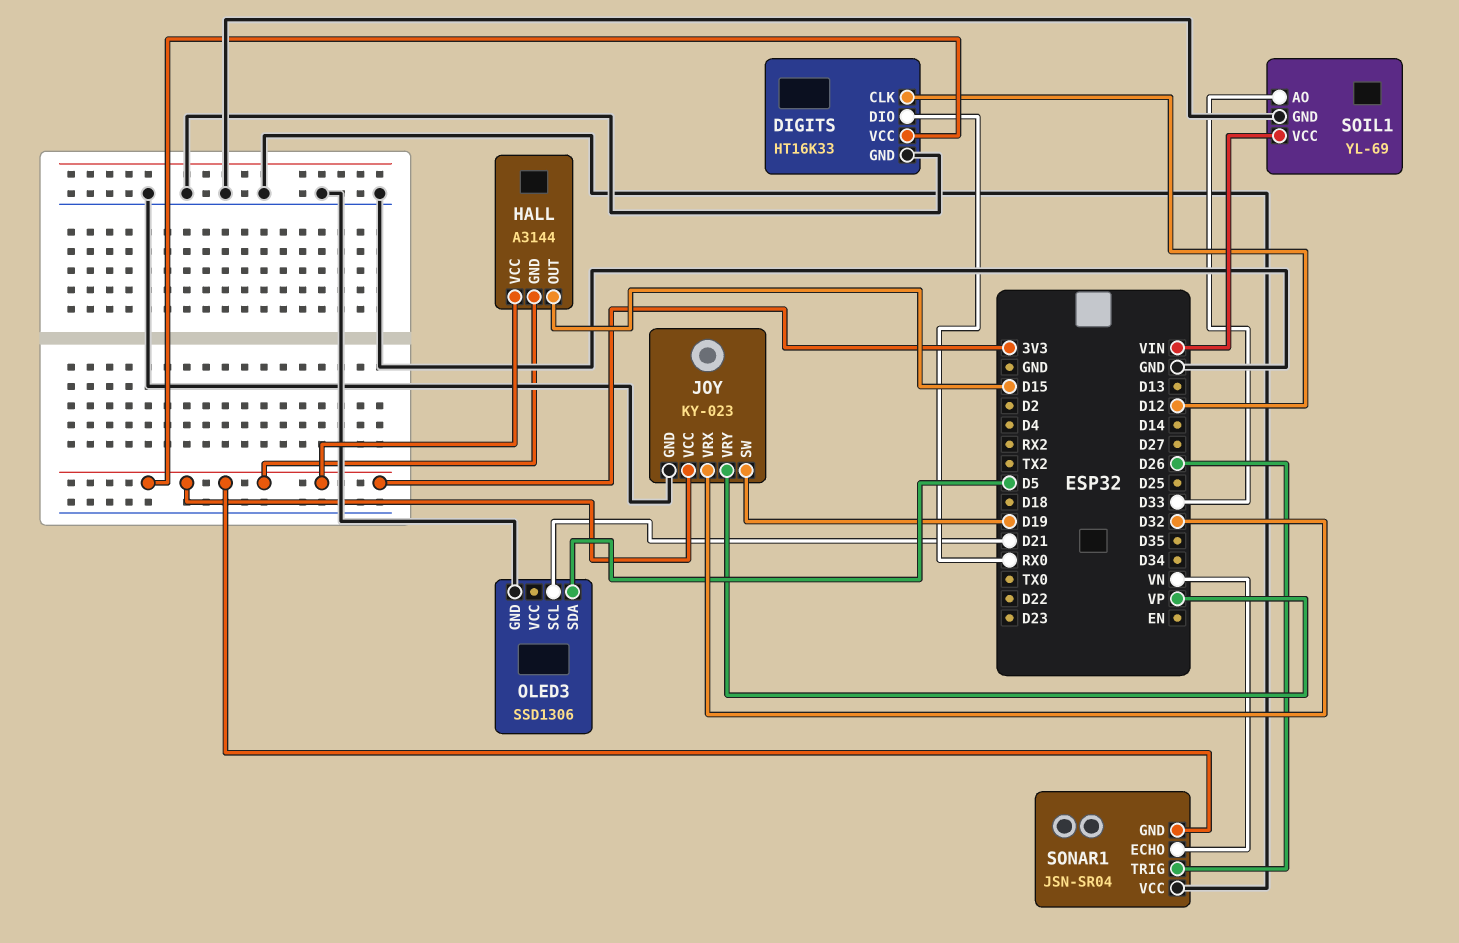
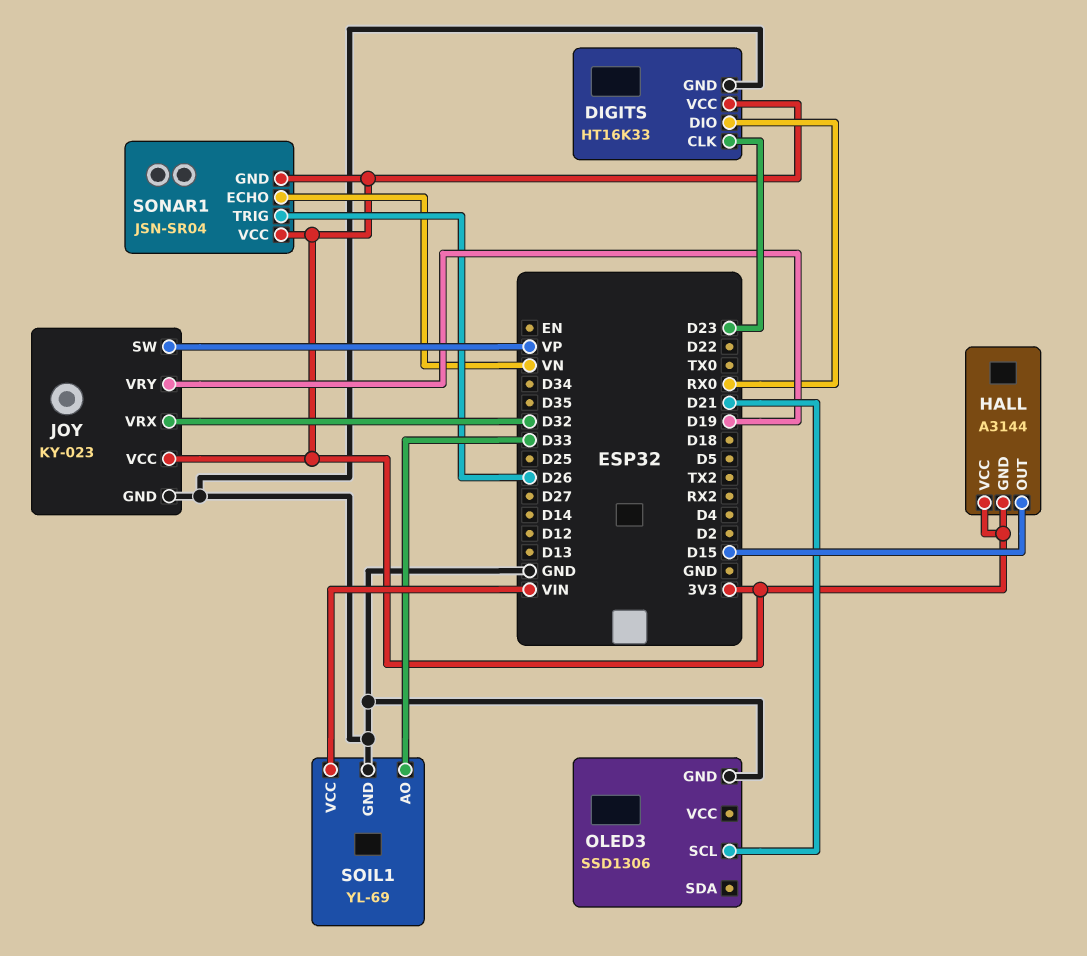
DIGITS pin CLK: D12 -> D23
JOY pin SW: D19 -> VP
JOY pin VRY: VP -> D19
OLED3 pin SDA: D5 -> none
SONAR1 pin VCC: GND -> 3V3

